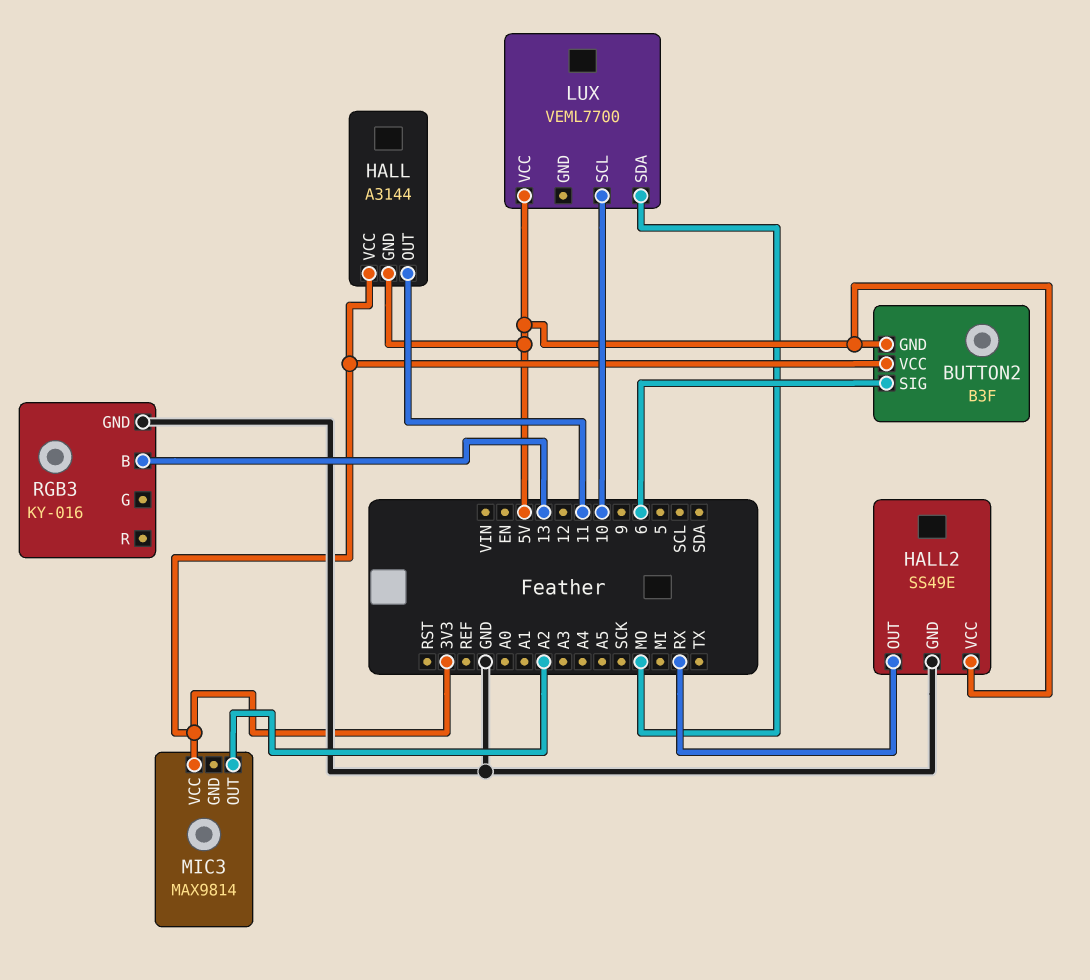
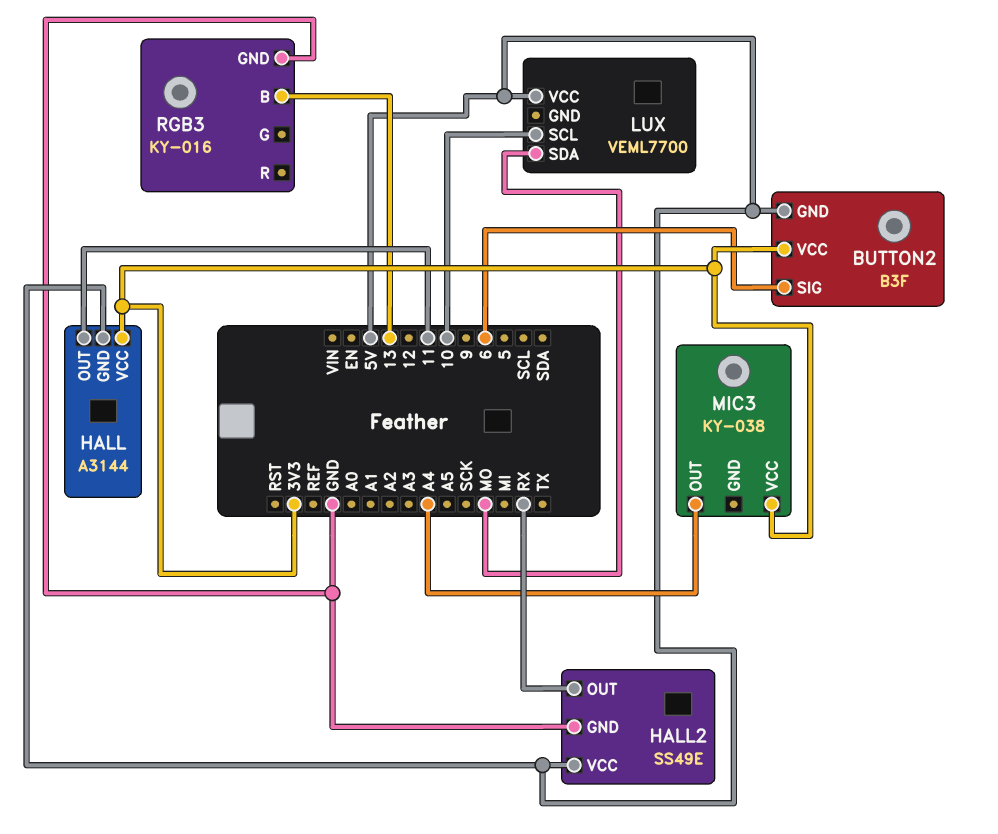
MIC3: MAX9814 -> KY-038
MIC3 pin OUT: A2 -> A4

